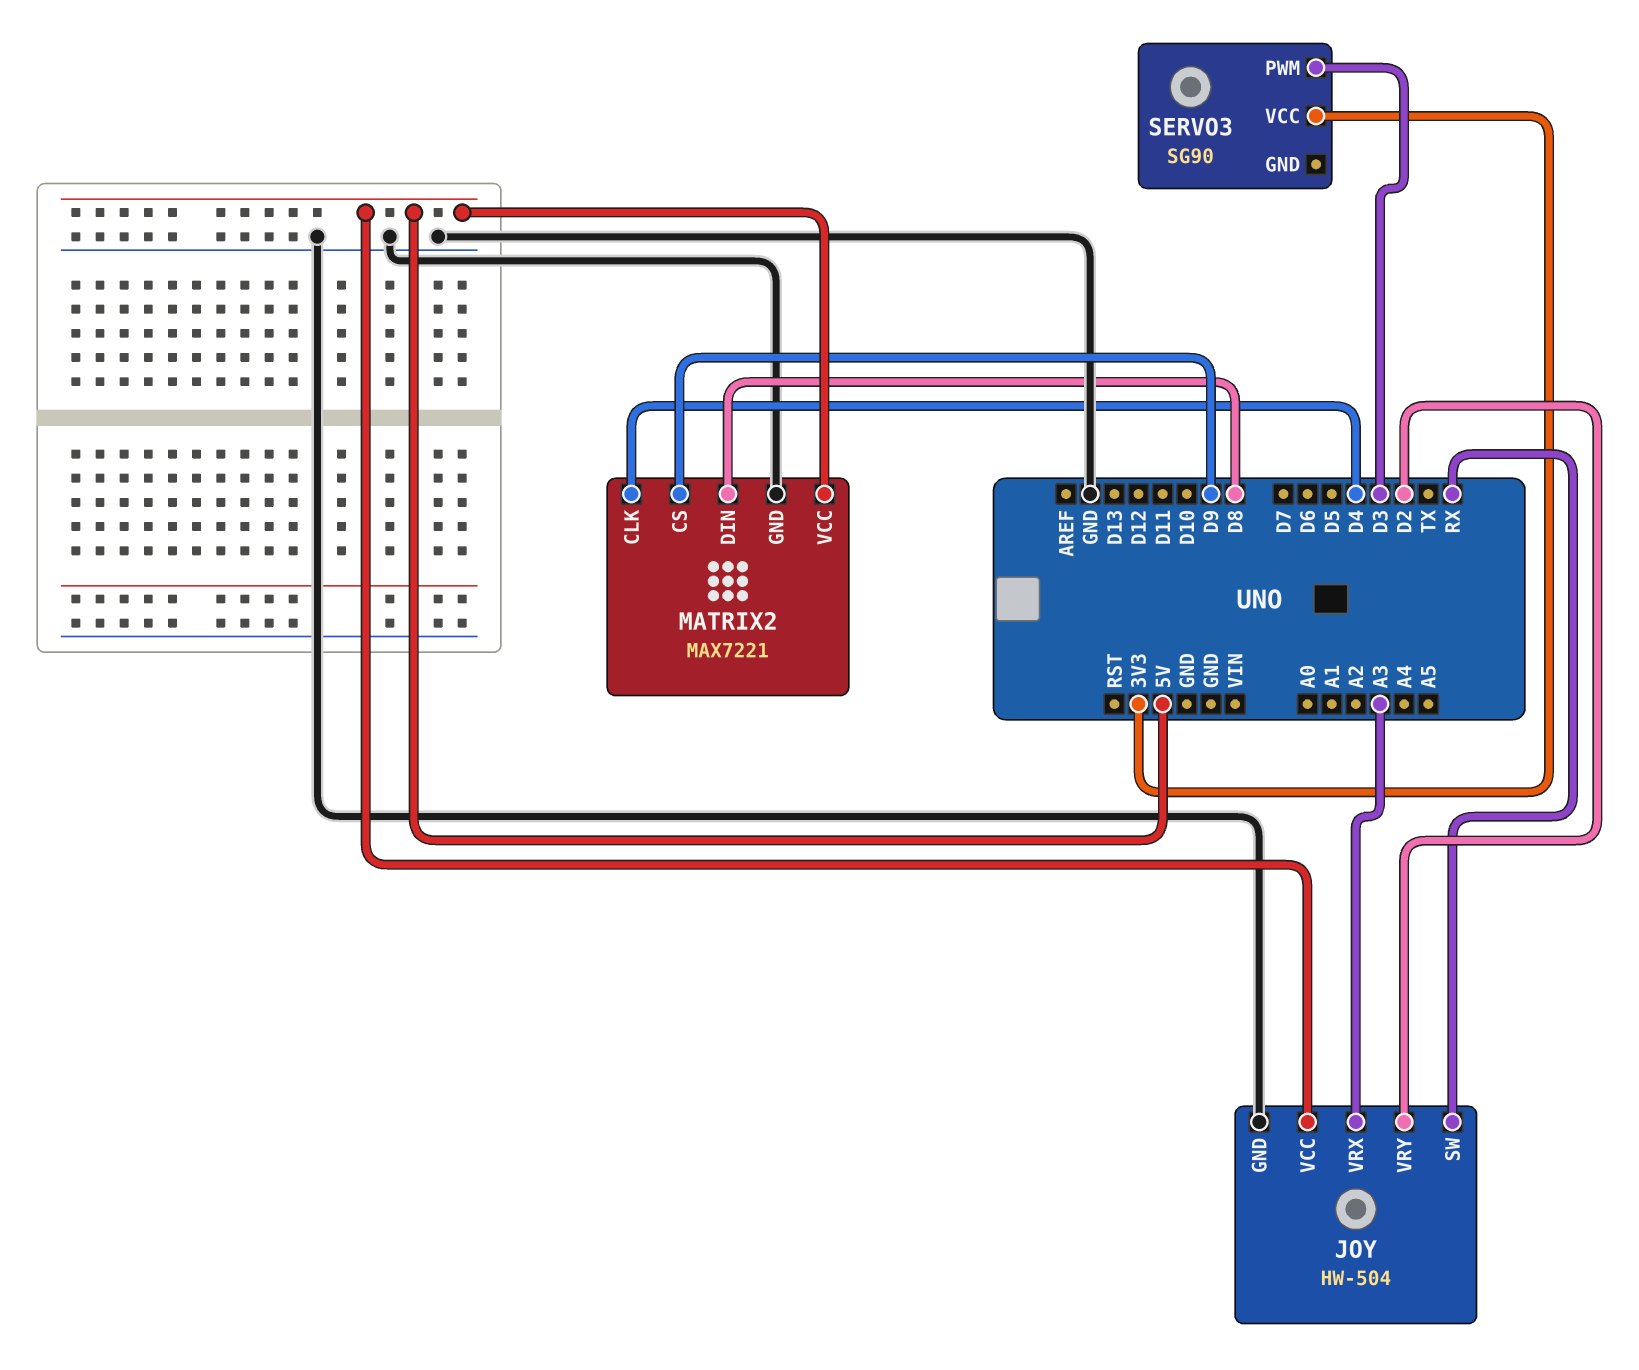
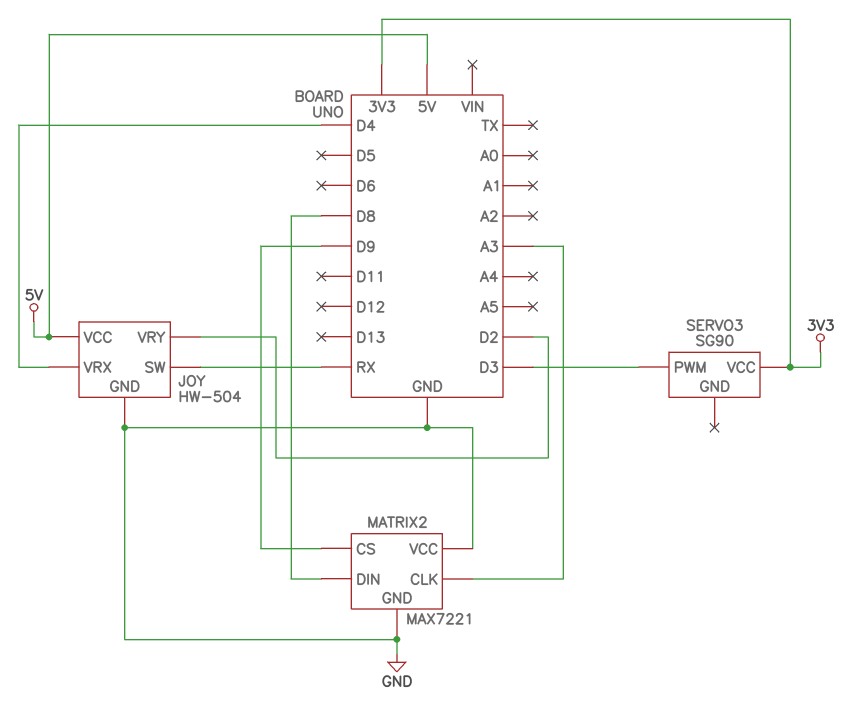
JOY pin VRX: A3 -> D4
MATRIX2 pin CLK: D4 -> A3
MATRIX2 pin VCC: 5V -> GND

